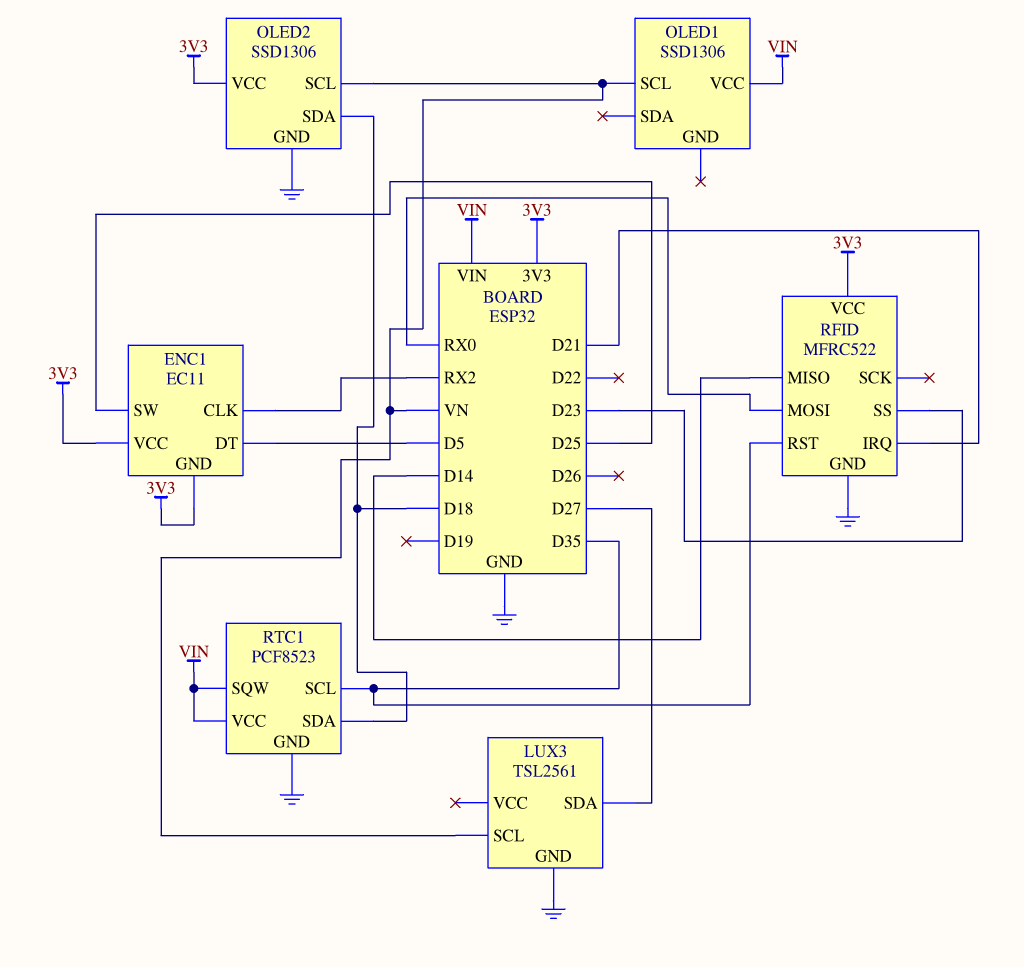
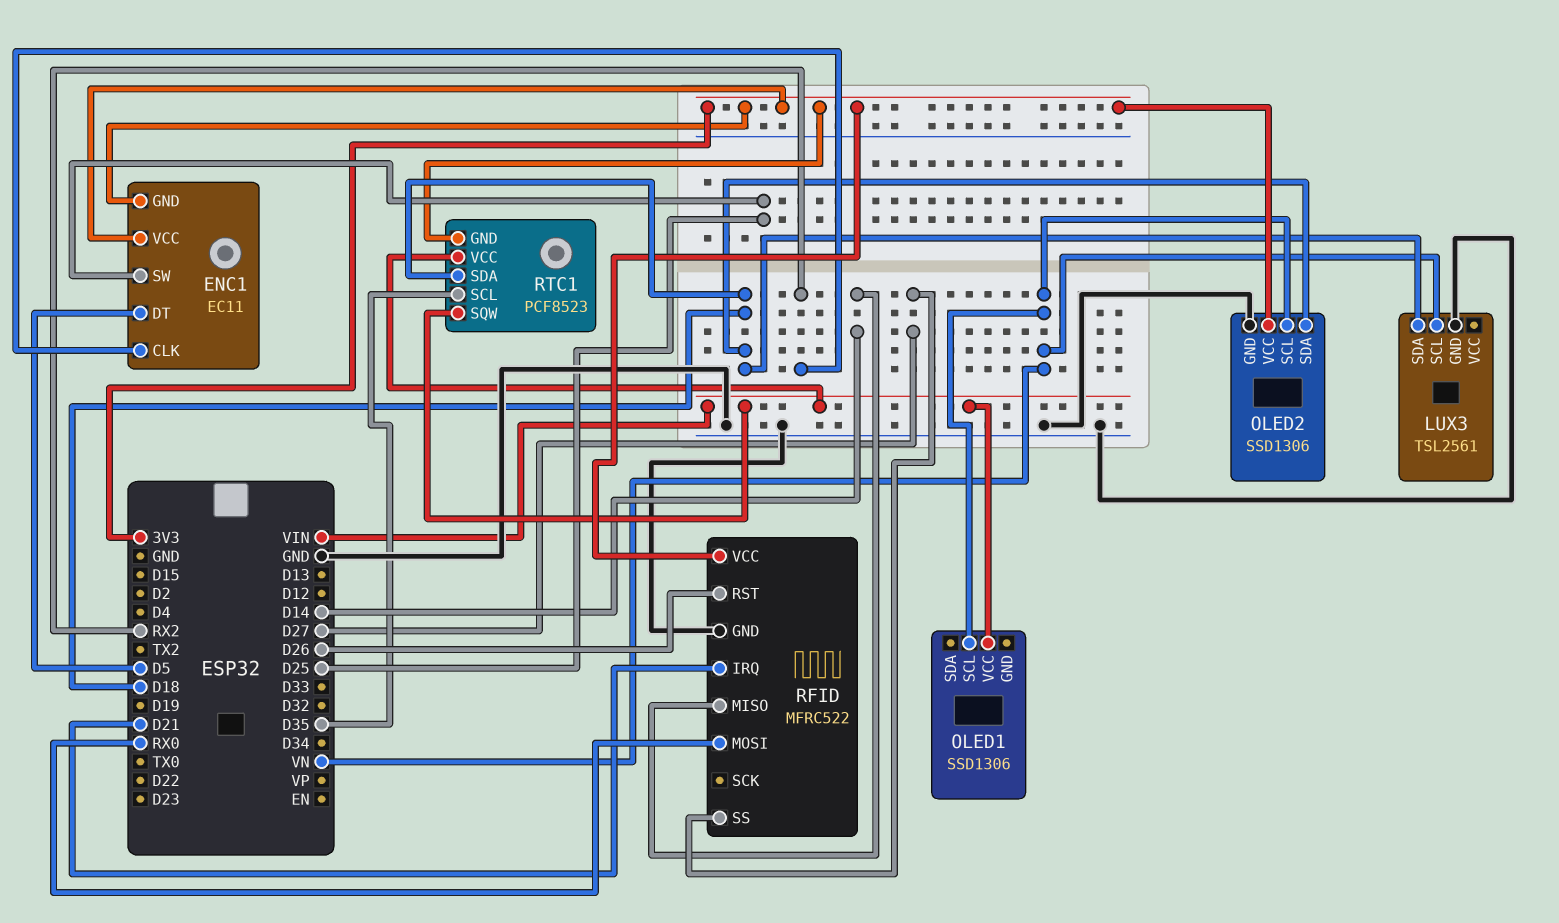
LUX3 pin SDA: D27 -> D18
RFID pin RST: D35 -> D26
RFID pin SS: D23 -> D27
RTC1 pin GND: GND -> 3V3

